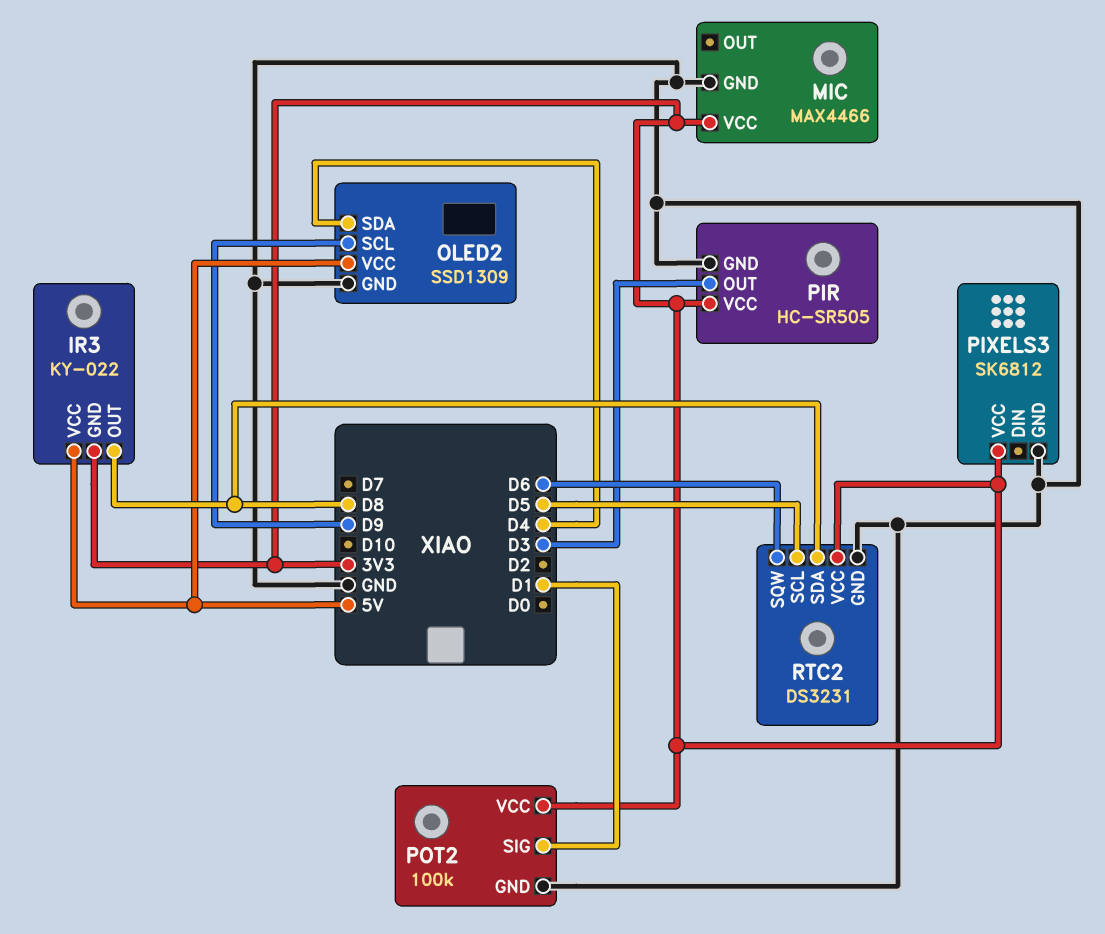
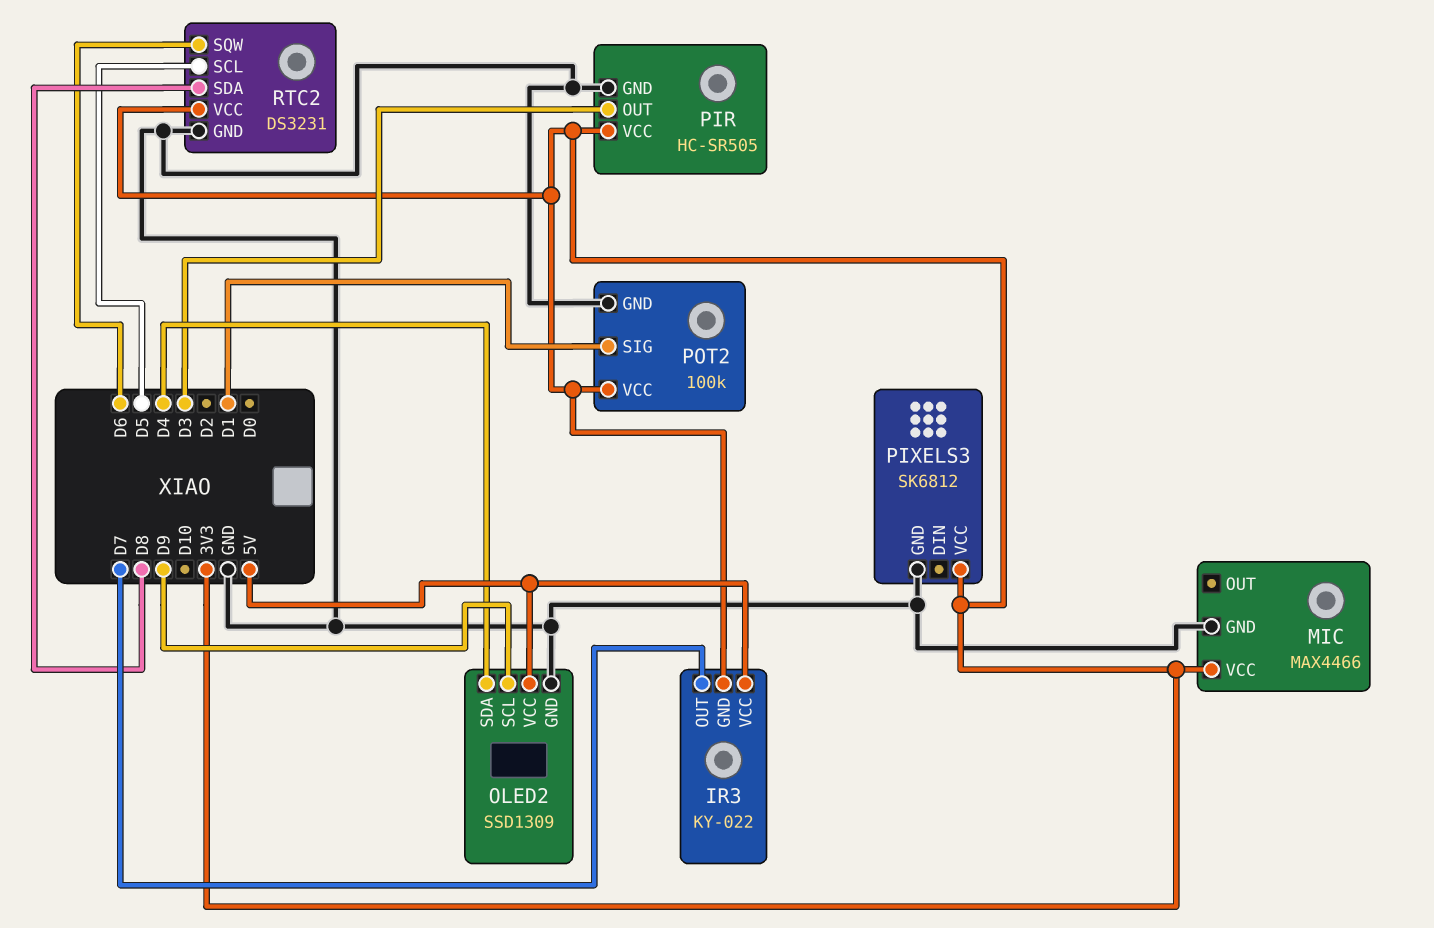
IR3 pin OUT: D8 -> D7

